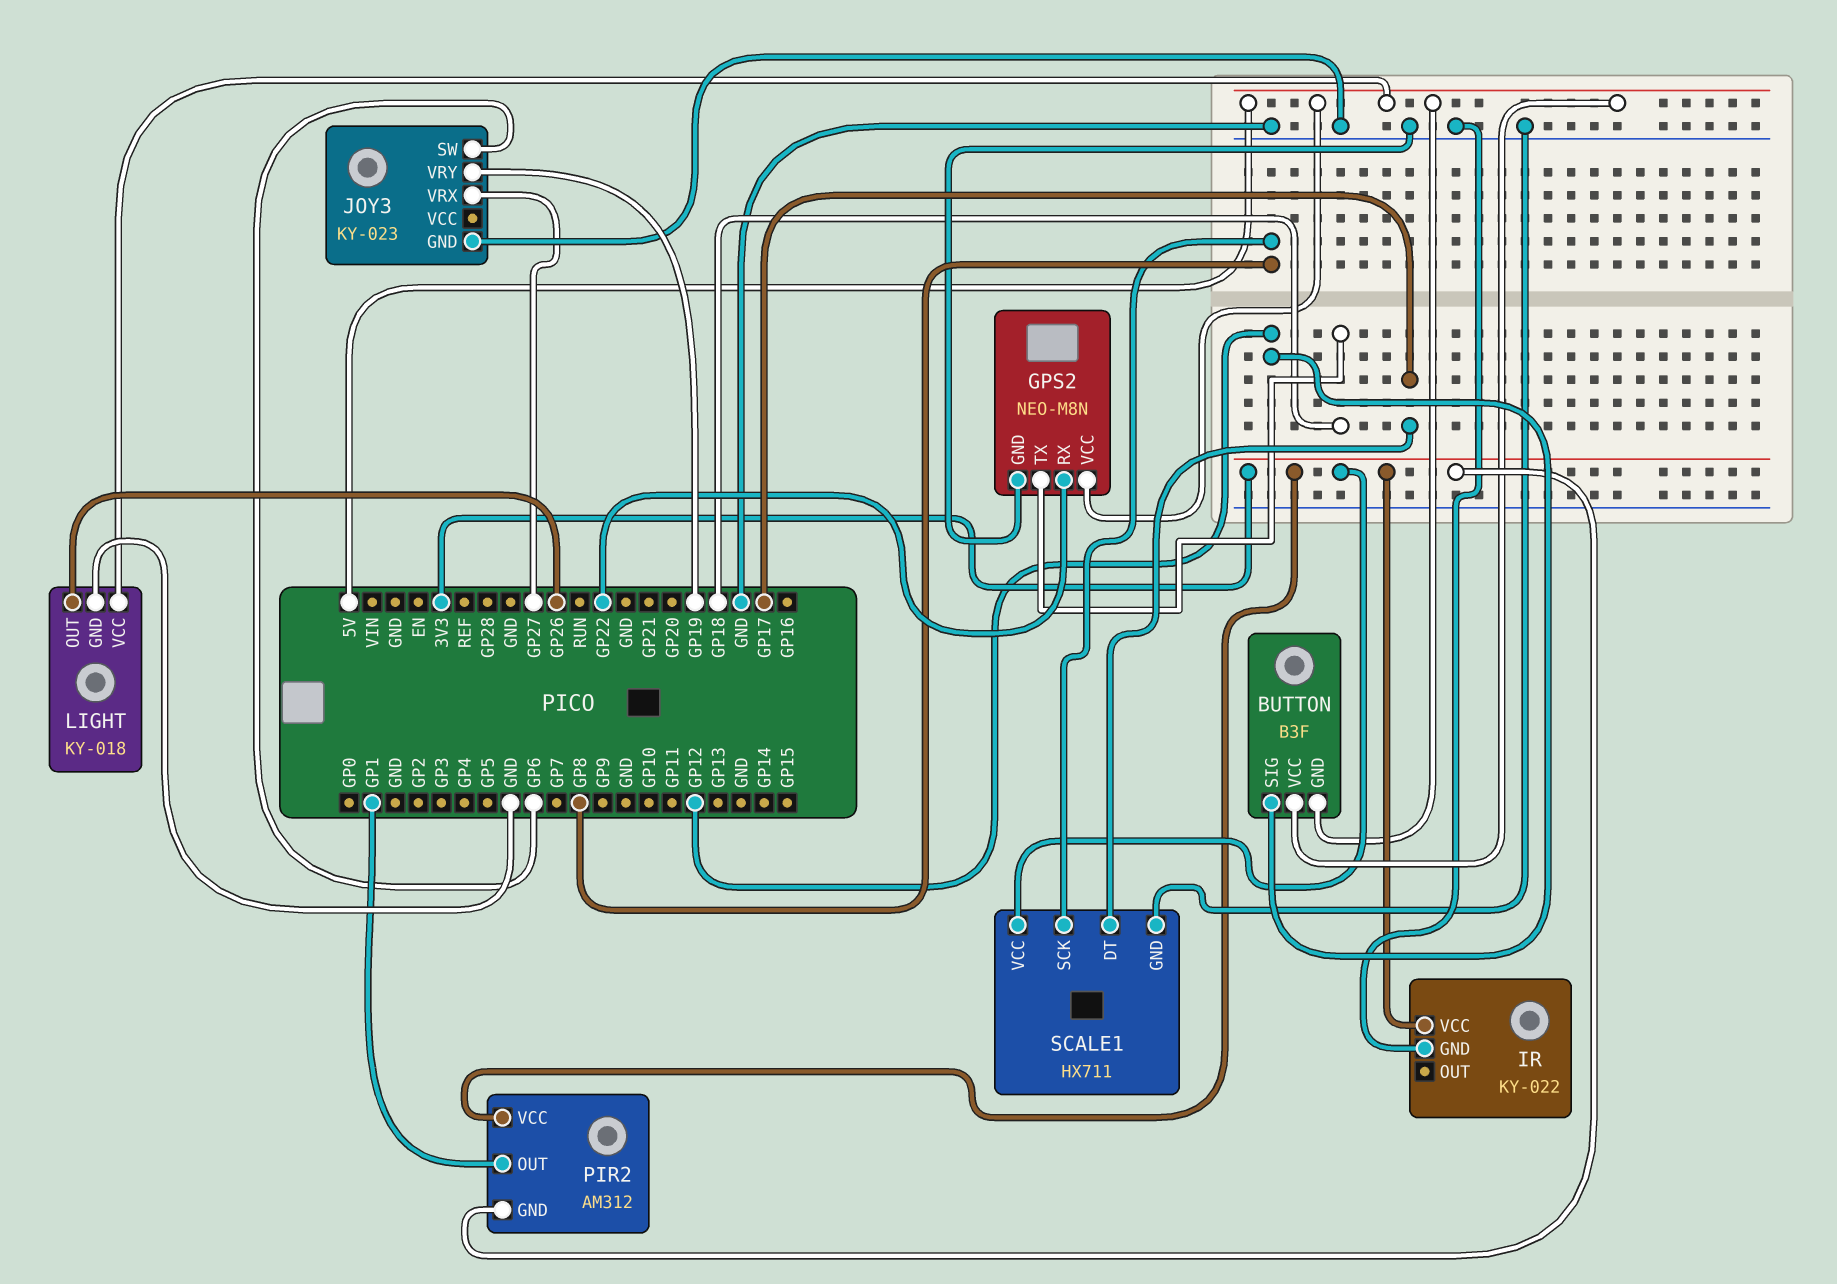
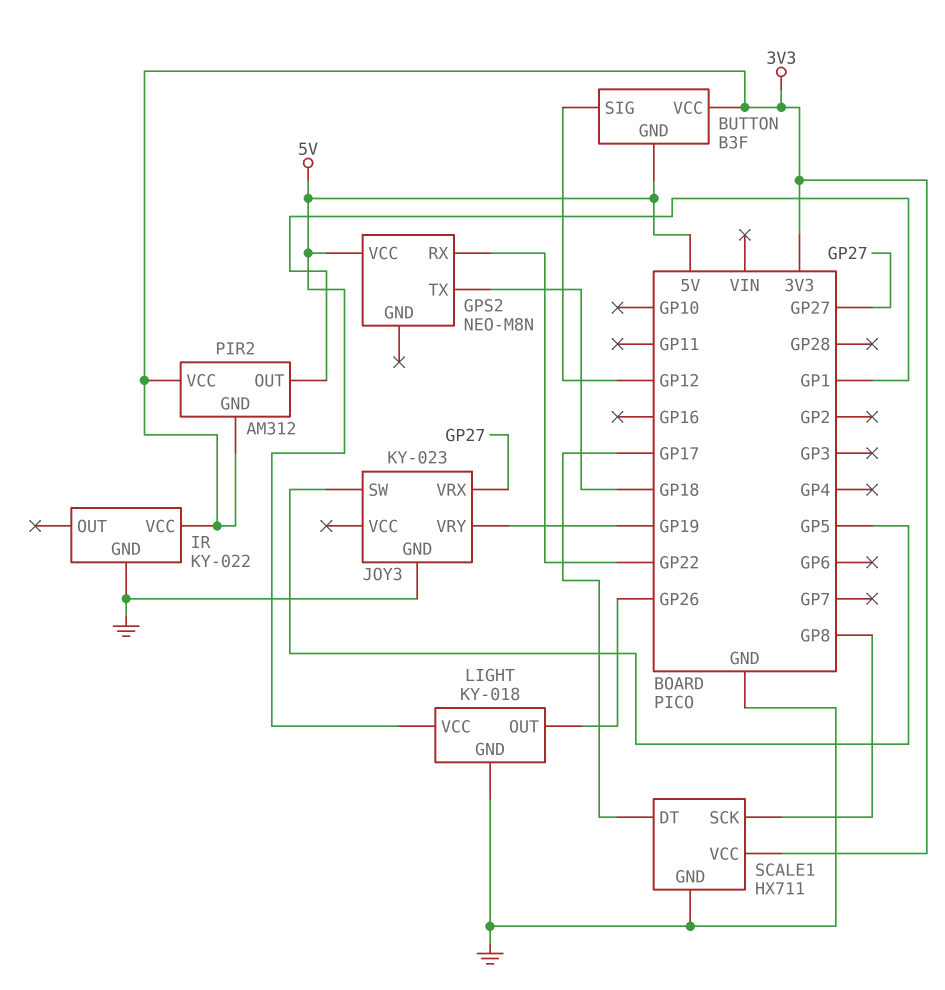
BUTTON pin VCC: 5V -> 3V3
GPS2 pin GND: GND -> none
JOY3 pin SW: GP6 -> GP5

